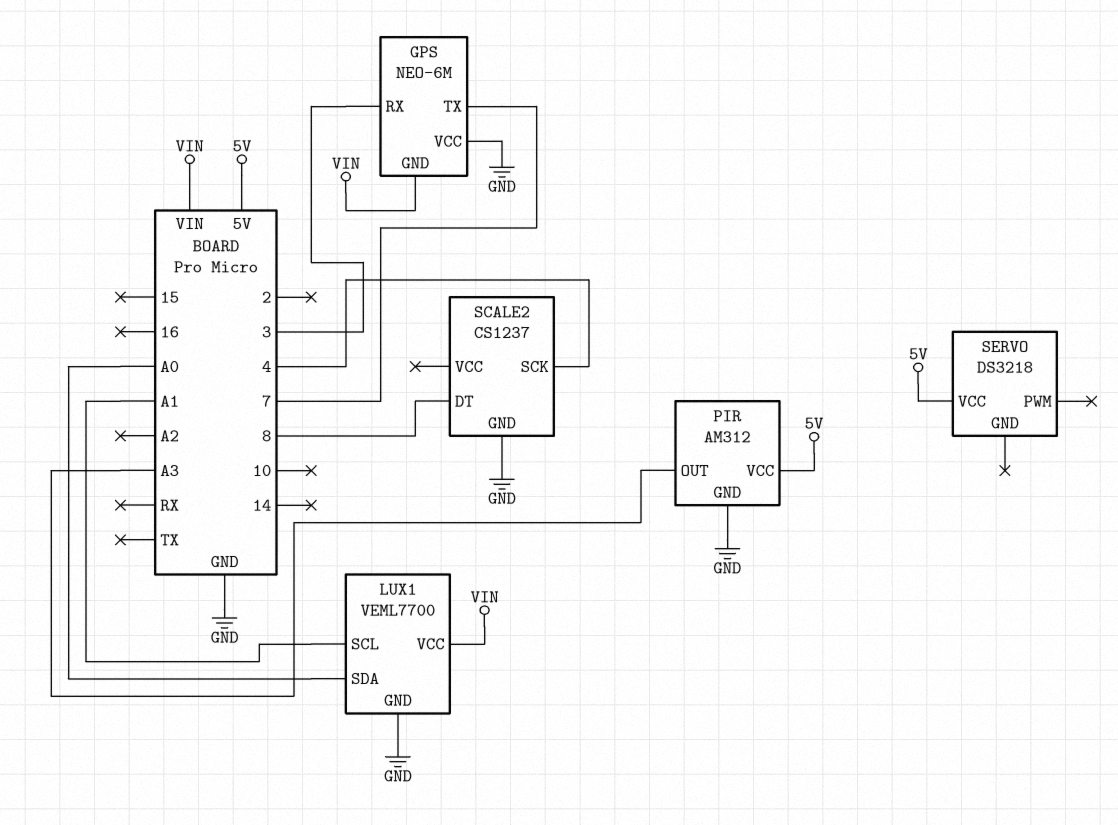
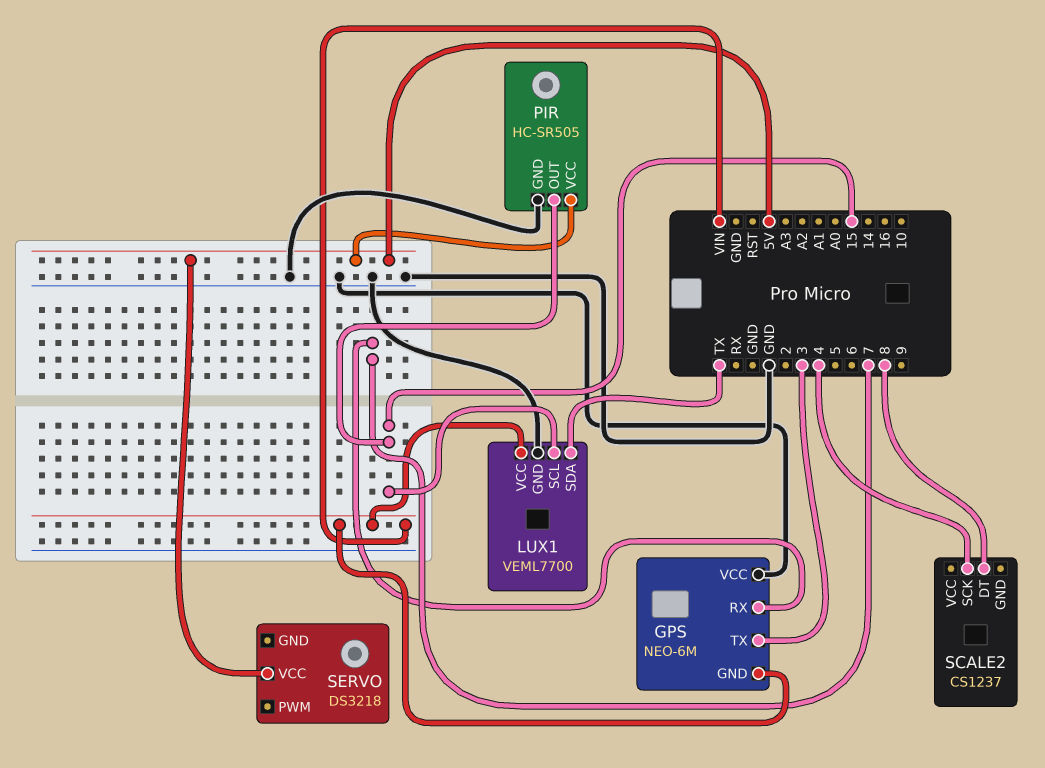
GPS pin RX: 3 -> 7
GPS pin TX: 7 -> 3
LUX1 pin SCL: A1 -> 15
LUX1 pin SDA: A0 -> TX
PIR: AM312 -> HC-SR505
PIR pin OUT: A3 -> 15
SCALE2 pin GND: GND -> none

